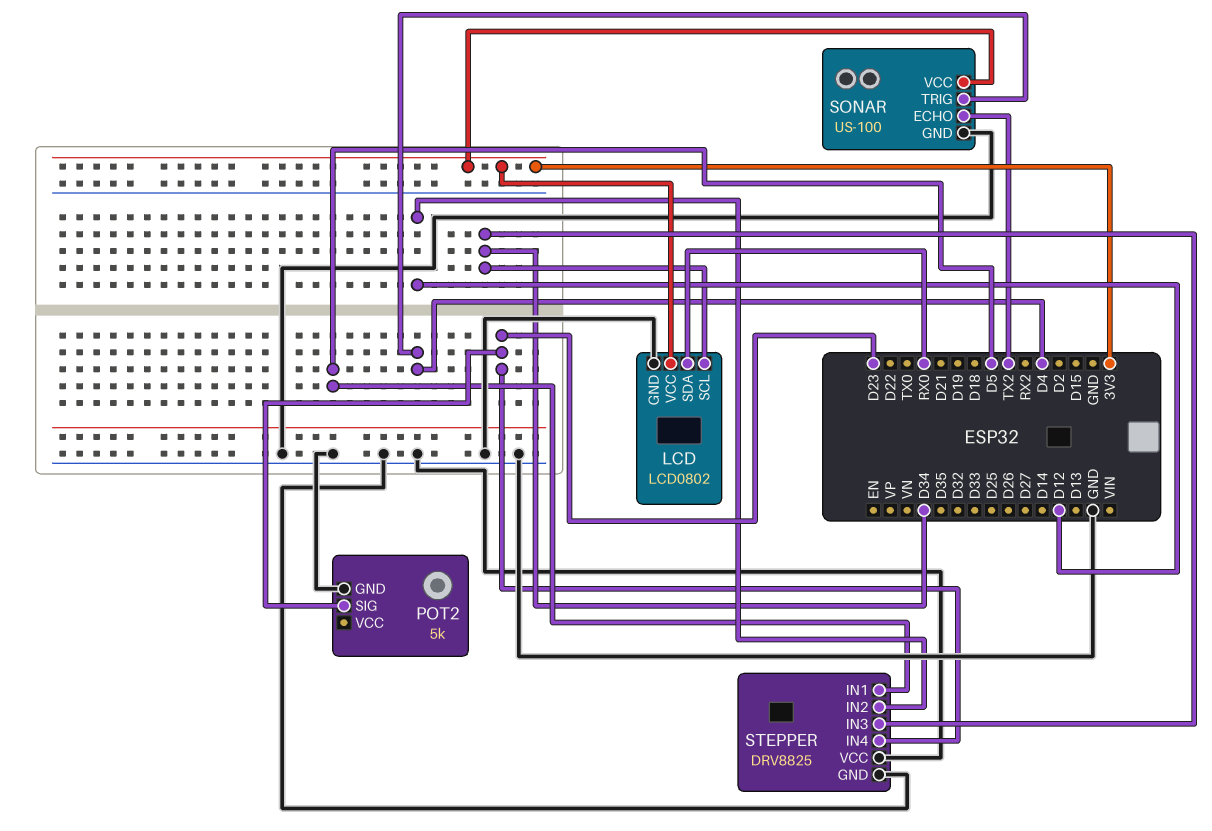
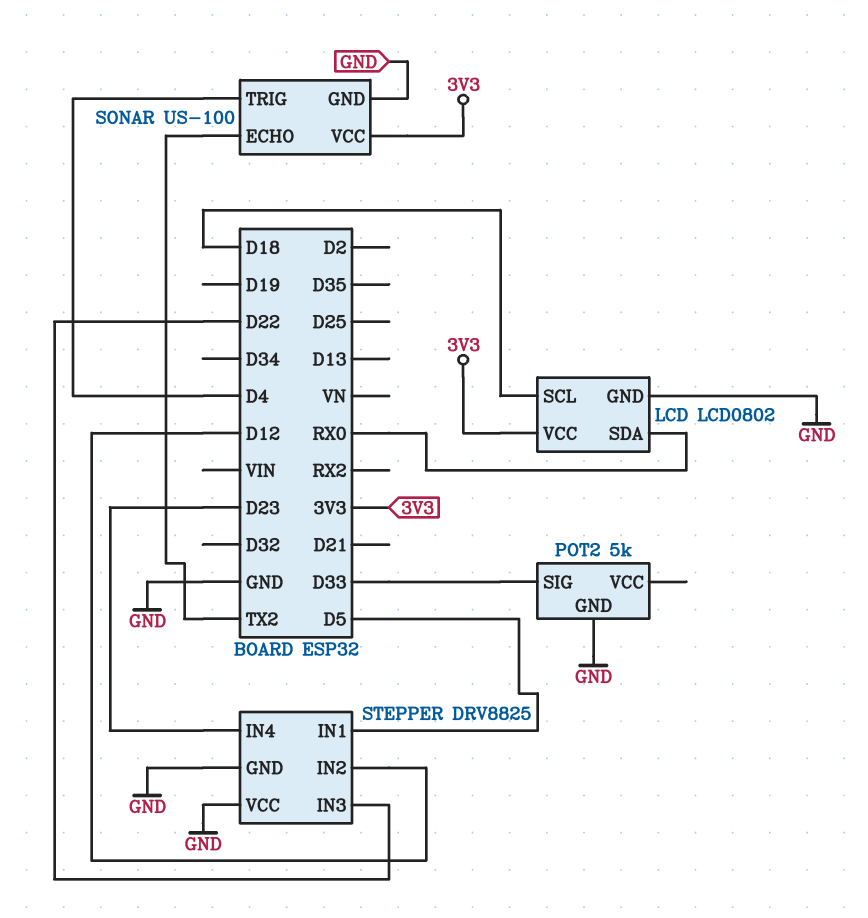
LCD pin SCL: D34 -> D18
POT2 pin SIG: D23 -> D33
STEPPER pin IN3: D34 -> D22

